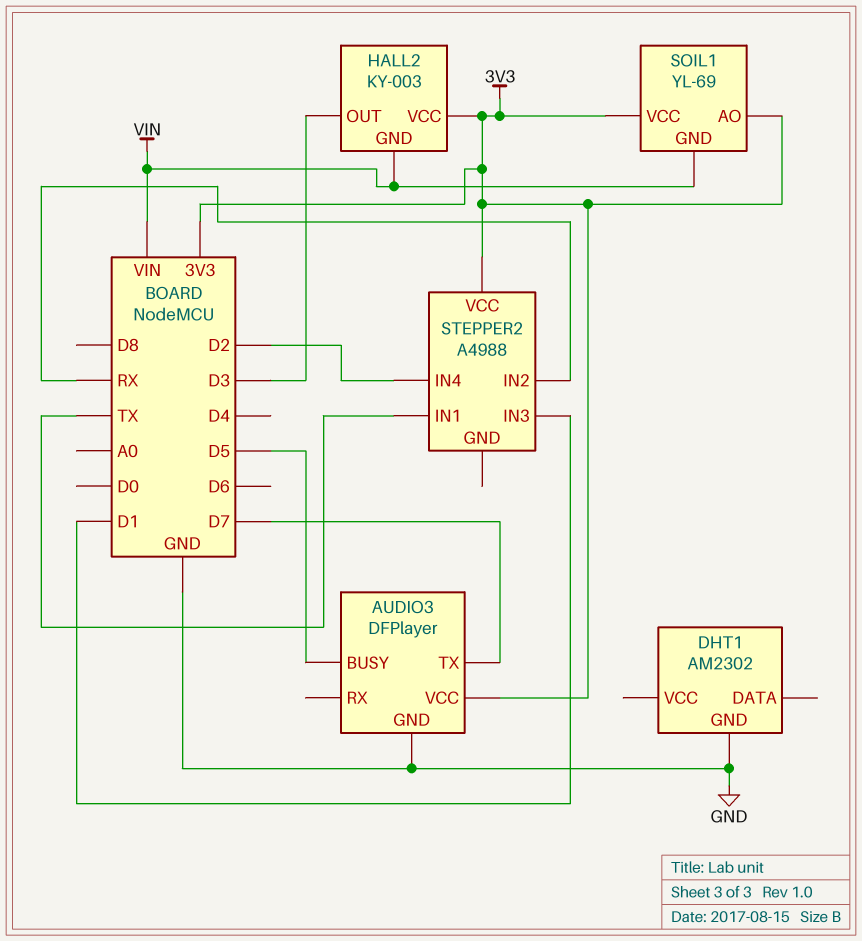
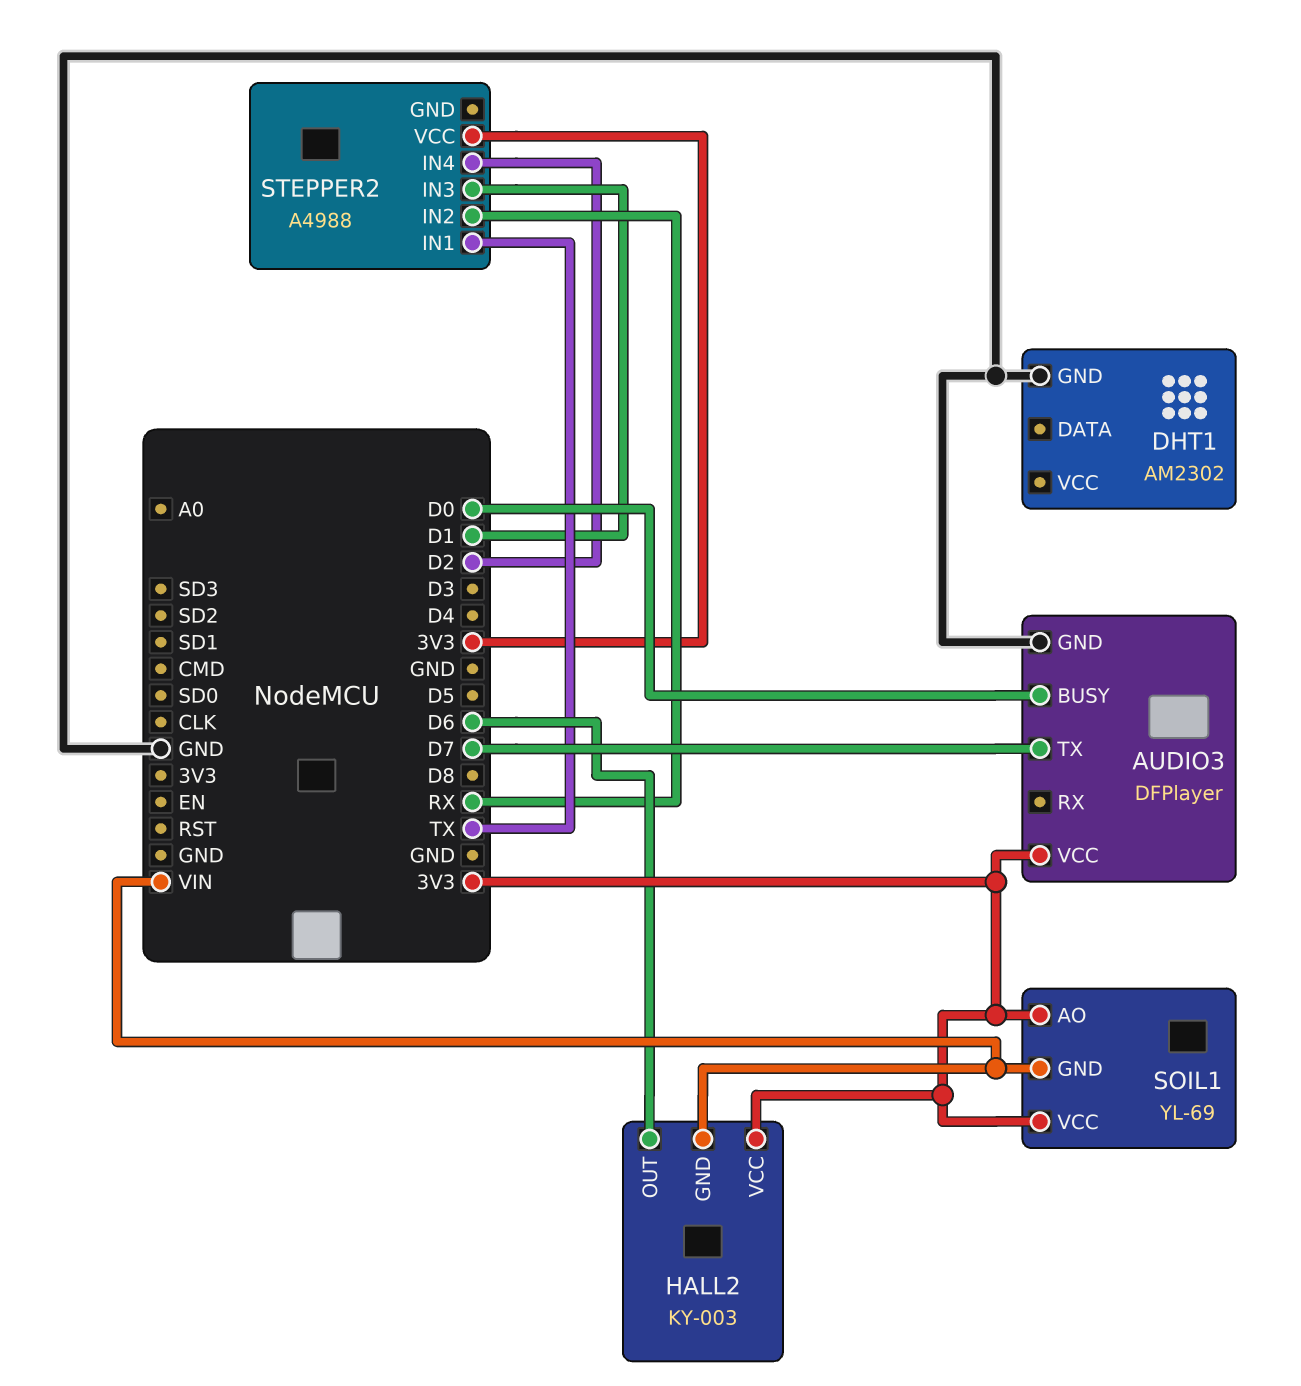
AUDIO3 pin BUSY: D5 -> D0
HALL2 pin OUT: D3 -> D6

